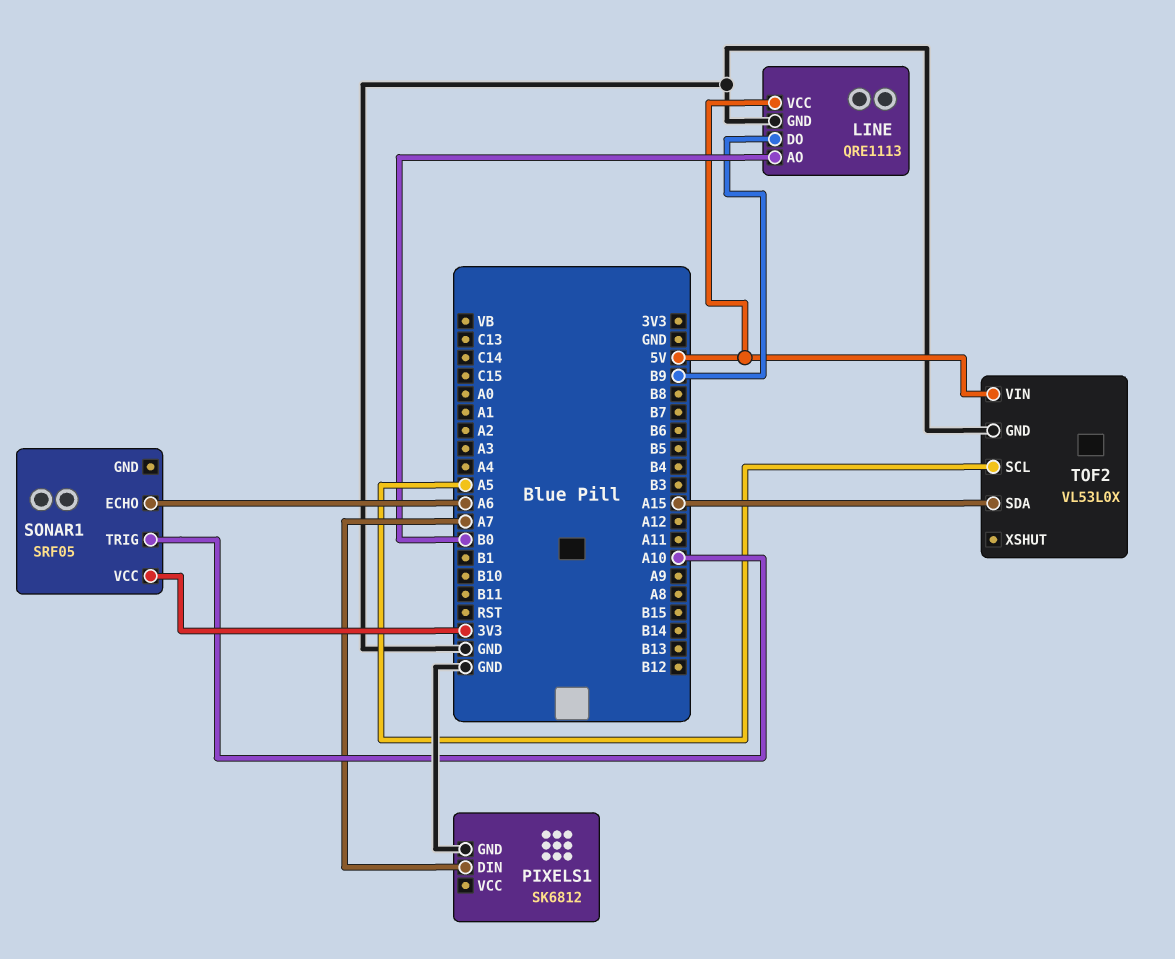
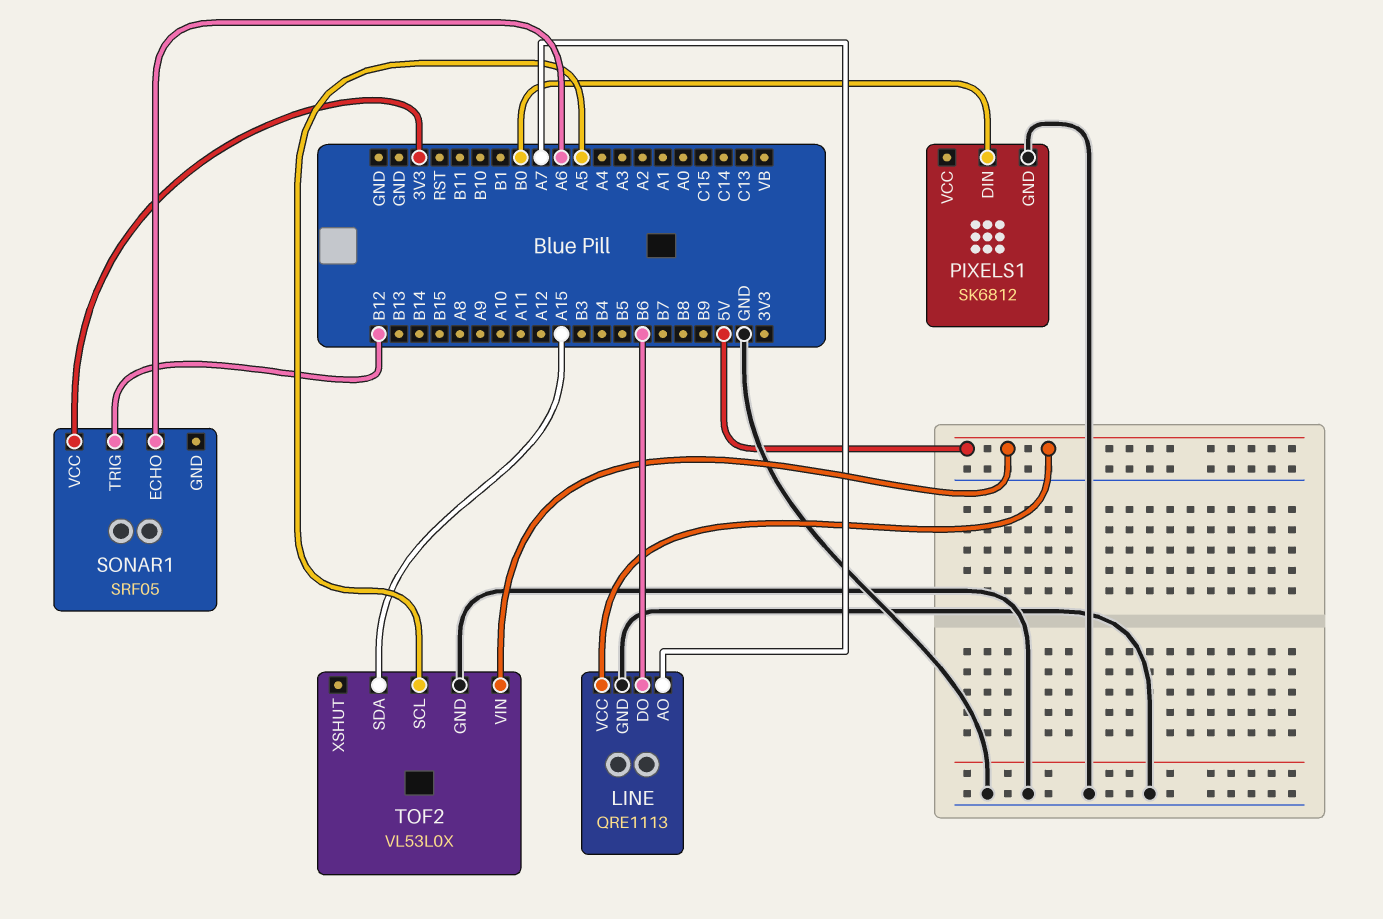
LINE pin AO: B0 -> A7
LINE pin DO: B9 -> B6
PIXELS1 pin DIN: A7 -> B0
SONAR1 pin TRIG: A10 -> B12

